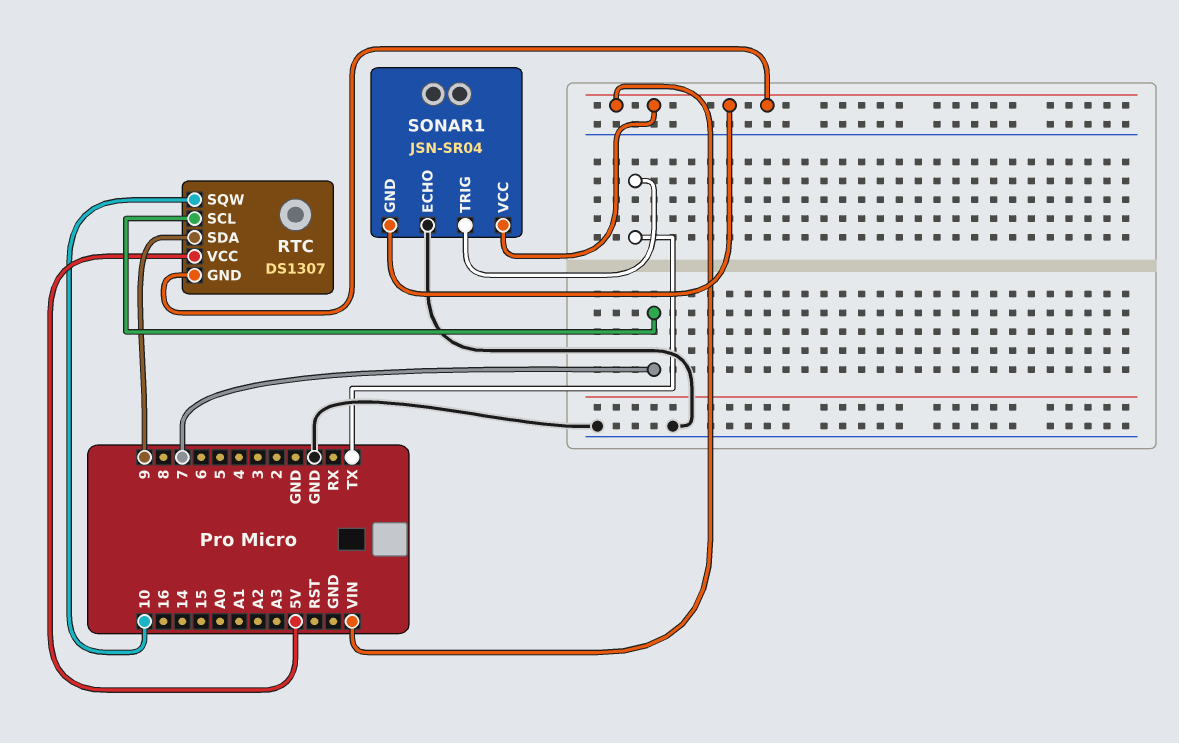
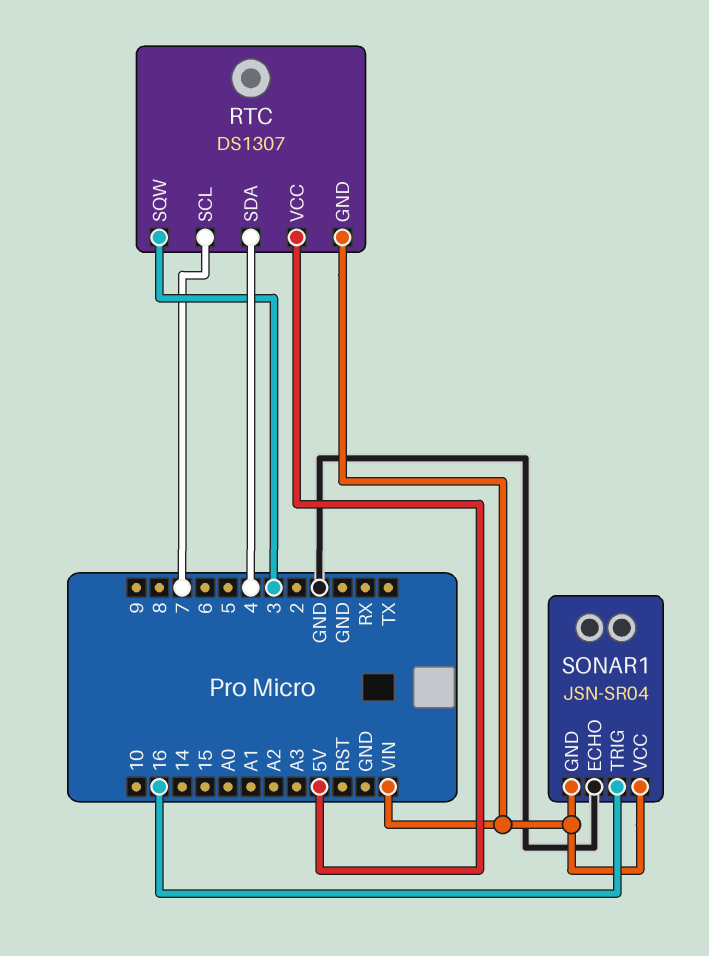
RTC pin SDA: 9 -> 4
RTC pin SQW: 10 -> 3
SONAR1 pin TRIG: TX -> 16

